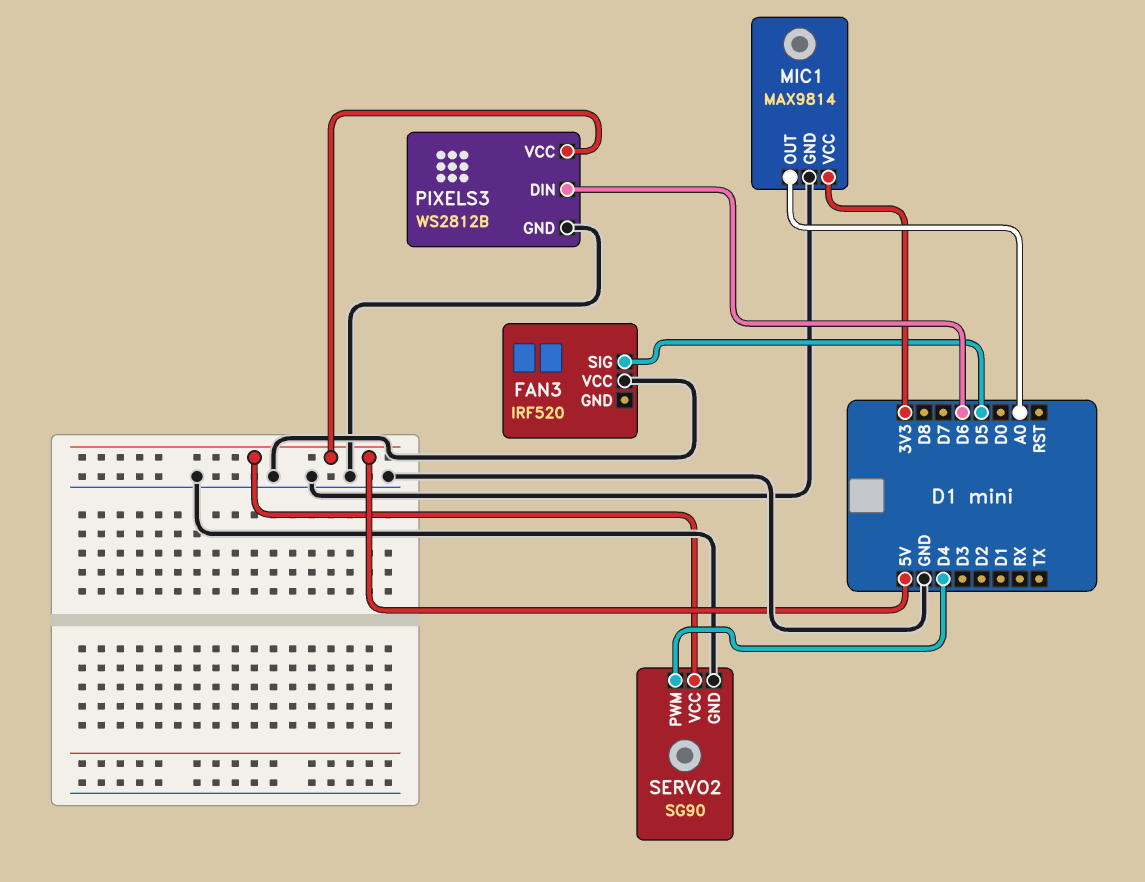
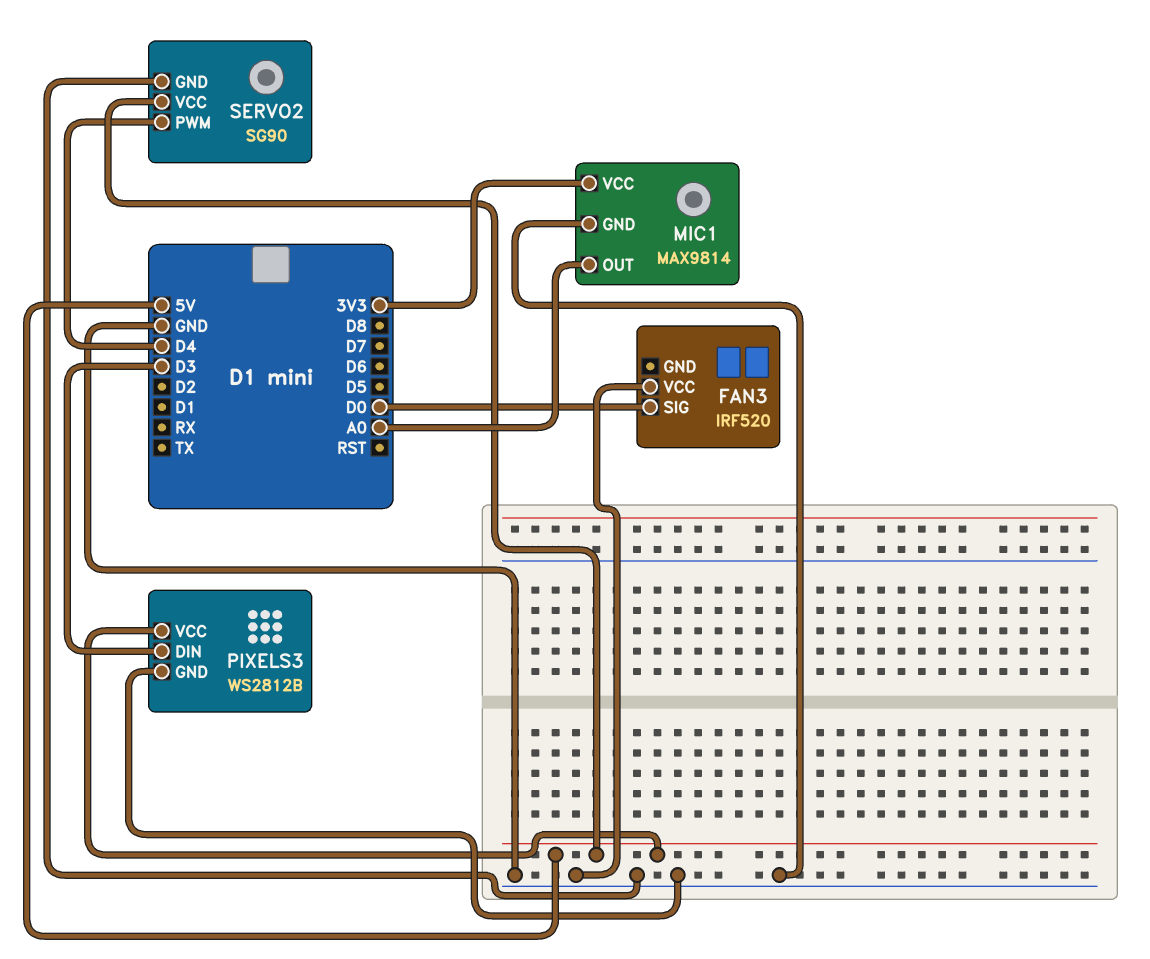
FAN3 pin SIG: D5 -> D0
PIXELS3 pin DIN: D6 -> D3

